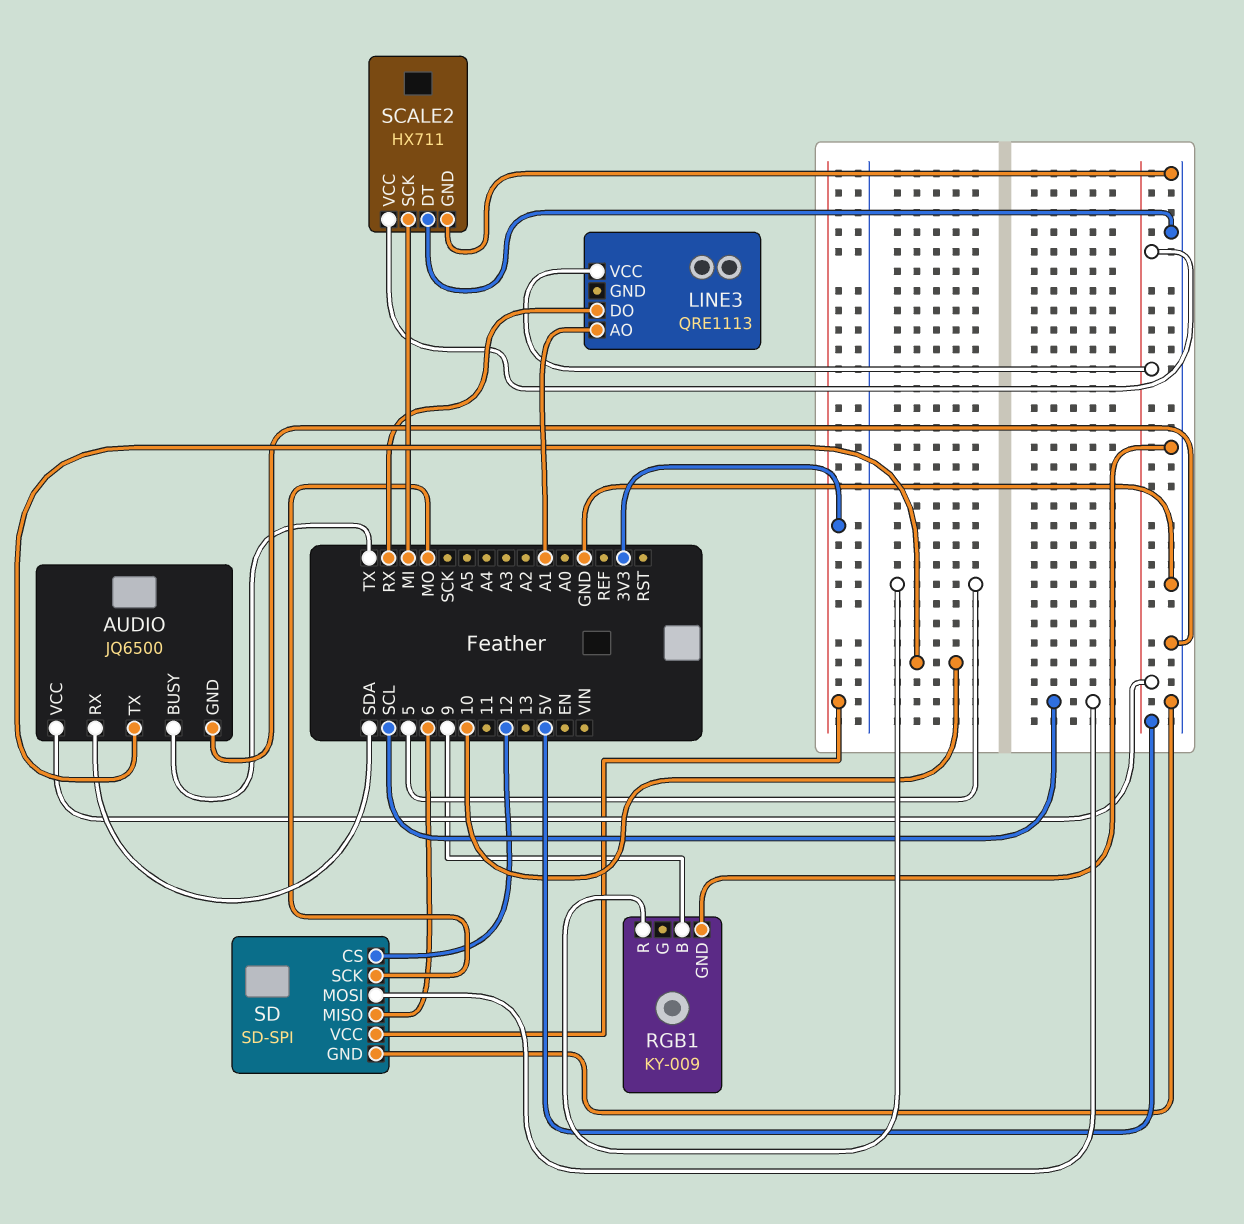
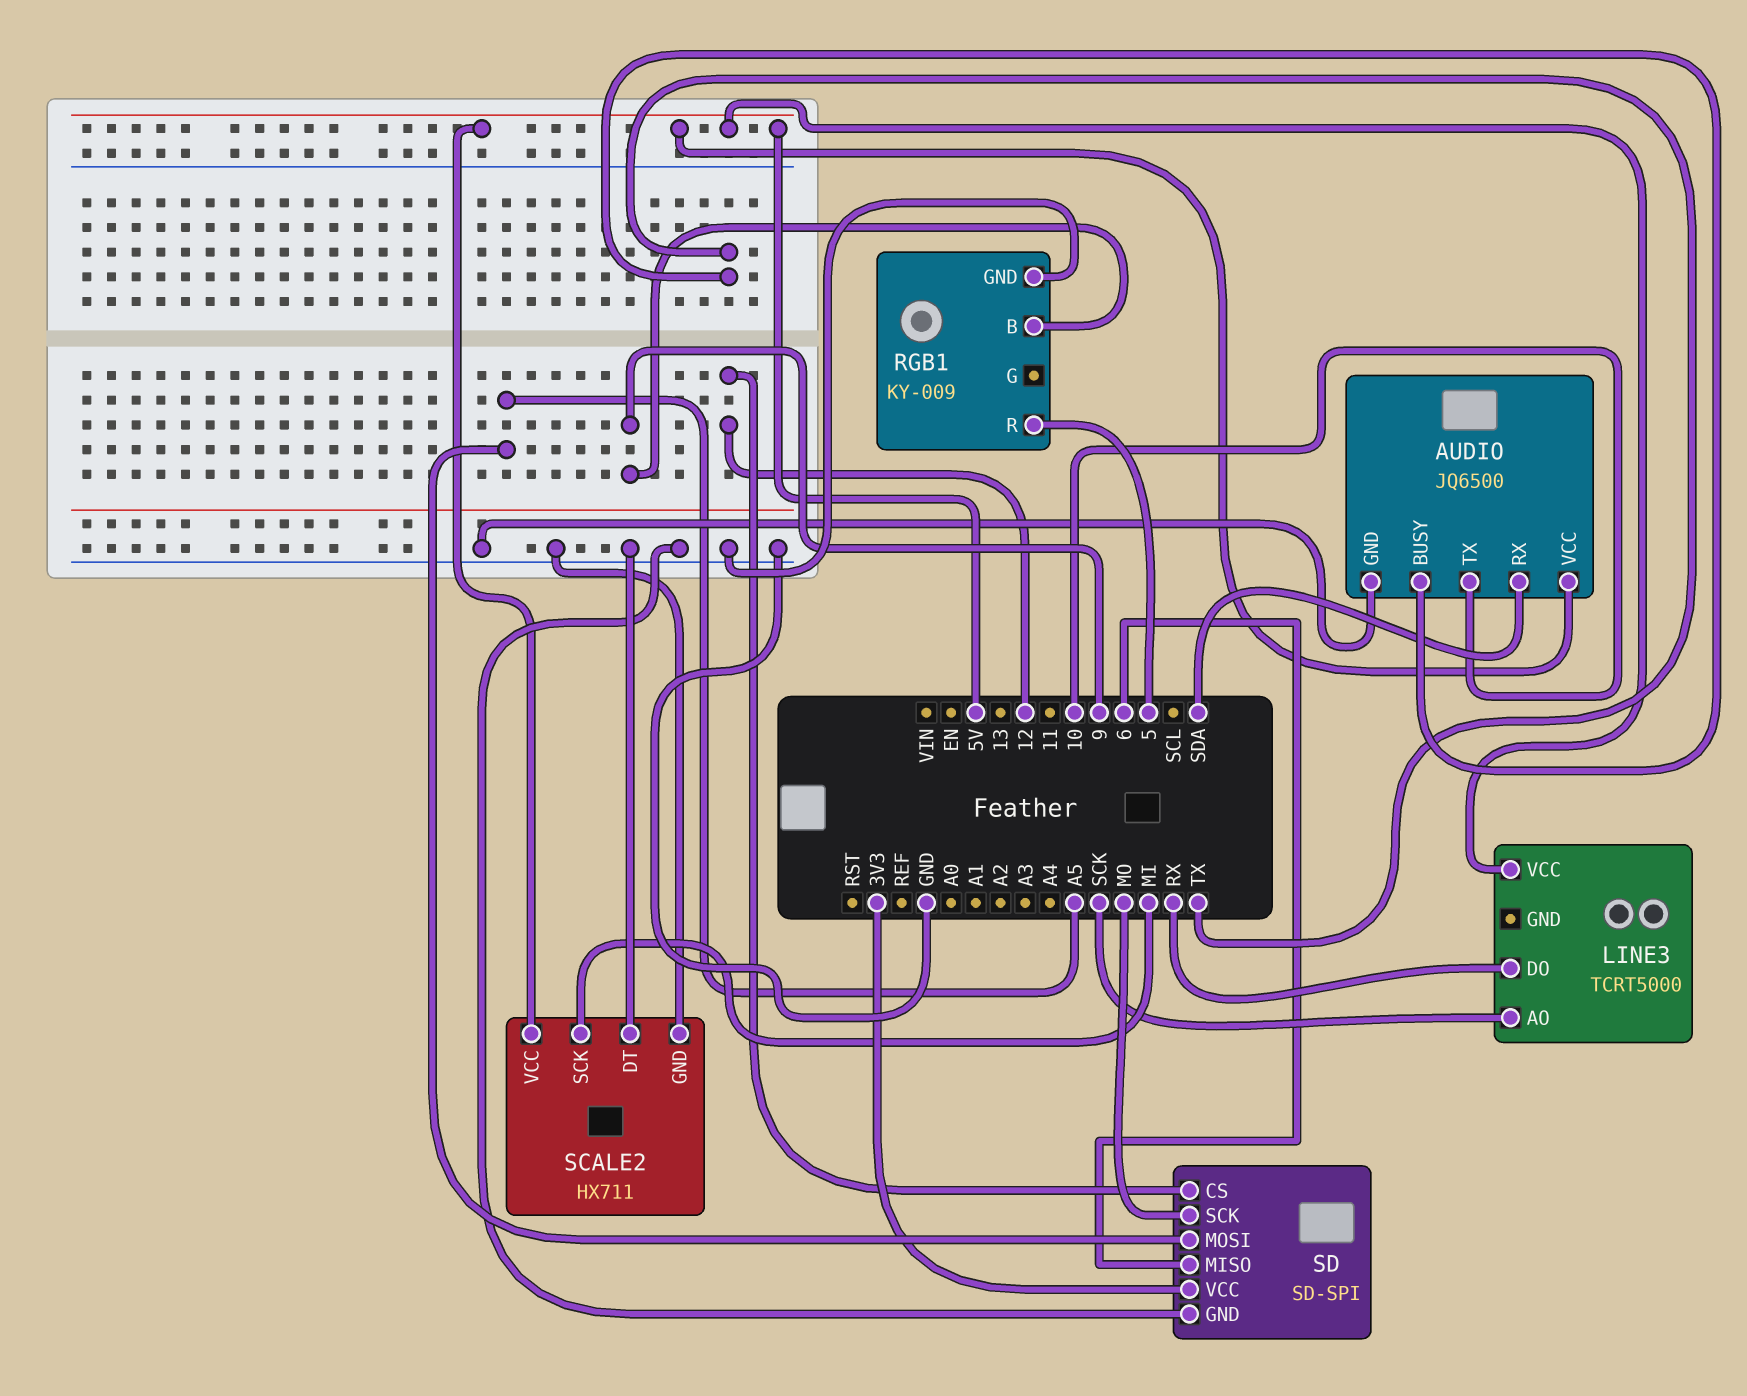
LINE3: QRE1113 -> TCRT5000
LINE3 pin AO: A1 -> SCK
SD pin MOSI: SCL -> A5

